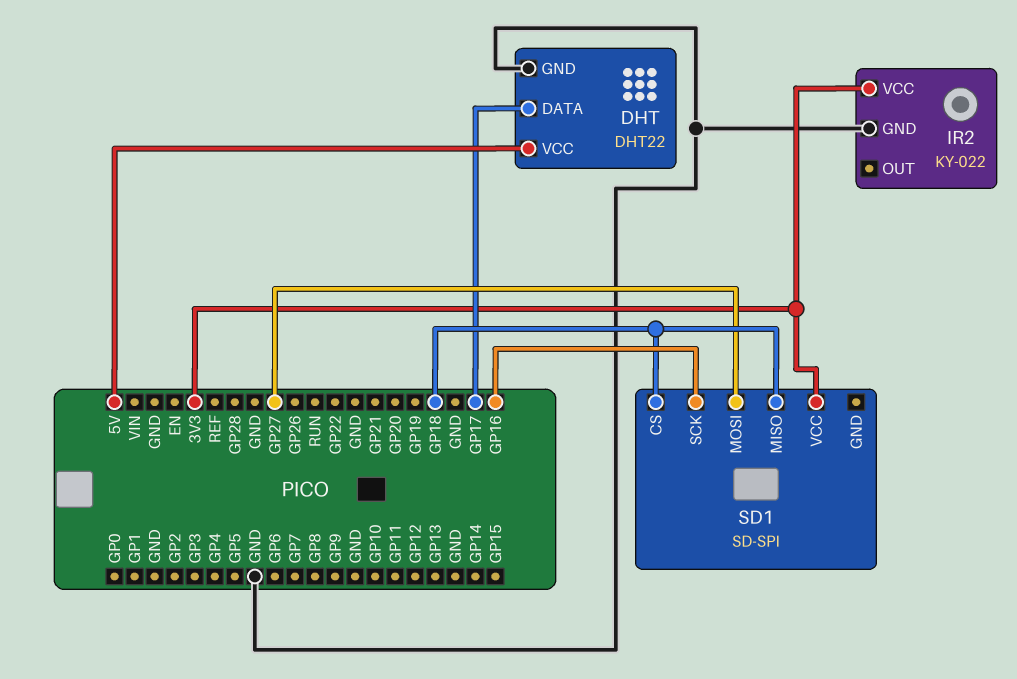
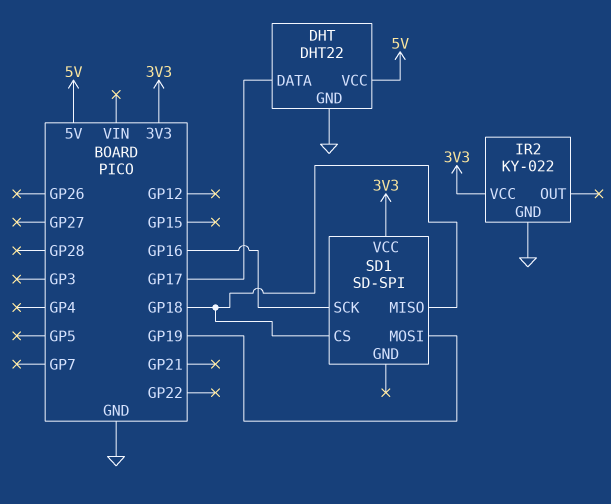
SD1 pin MOSI: GP27 -> GP19

